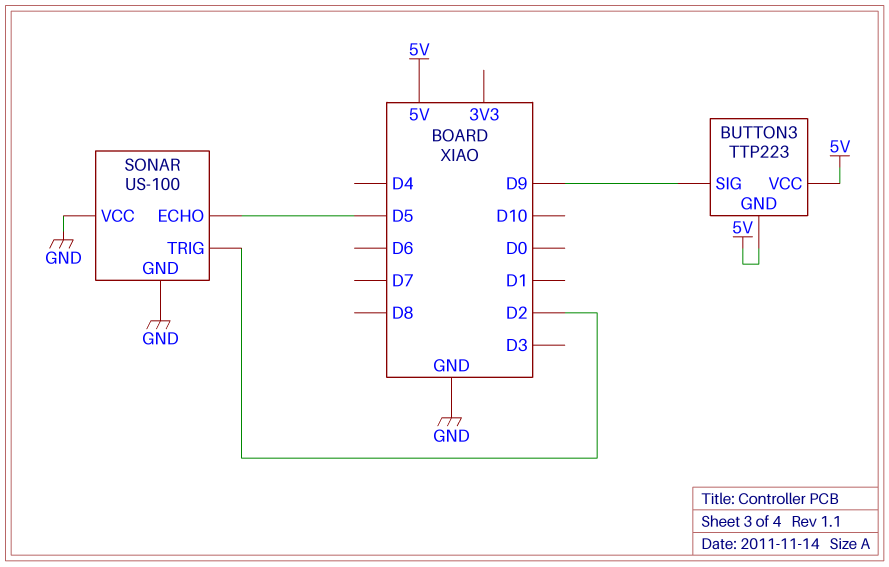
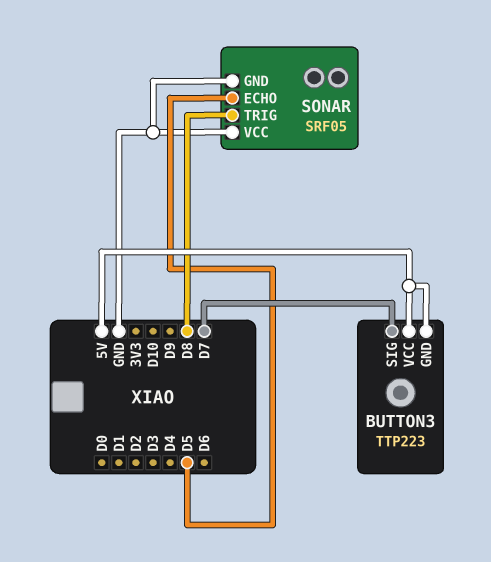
BUTTON3 pin SIG: D9 -> D7
SONAR: US-100 -> SRF05
SONAR pin TRIG: D2 -> D8

